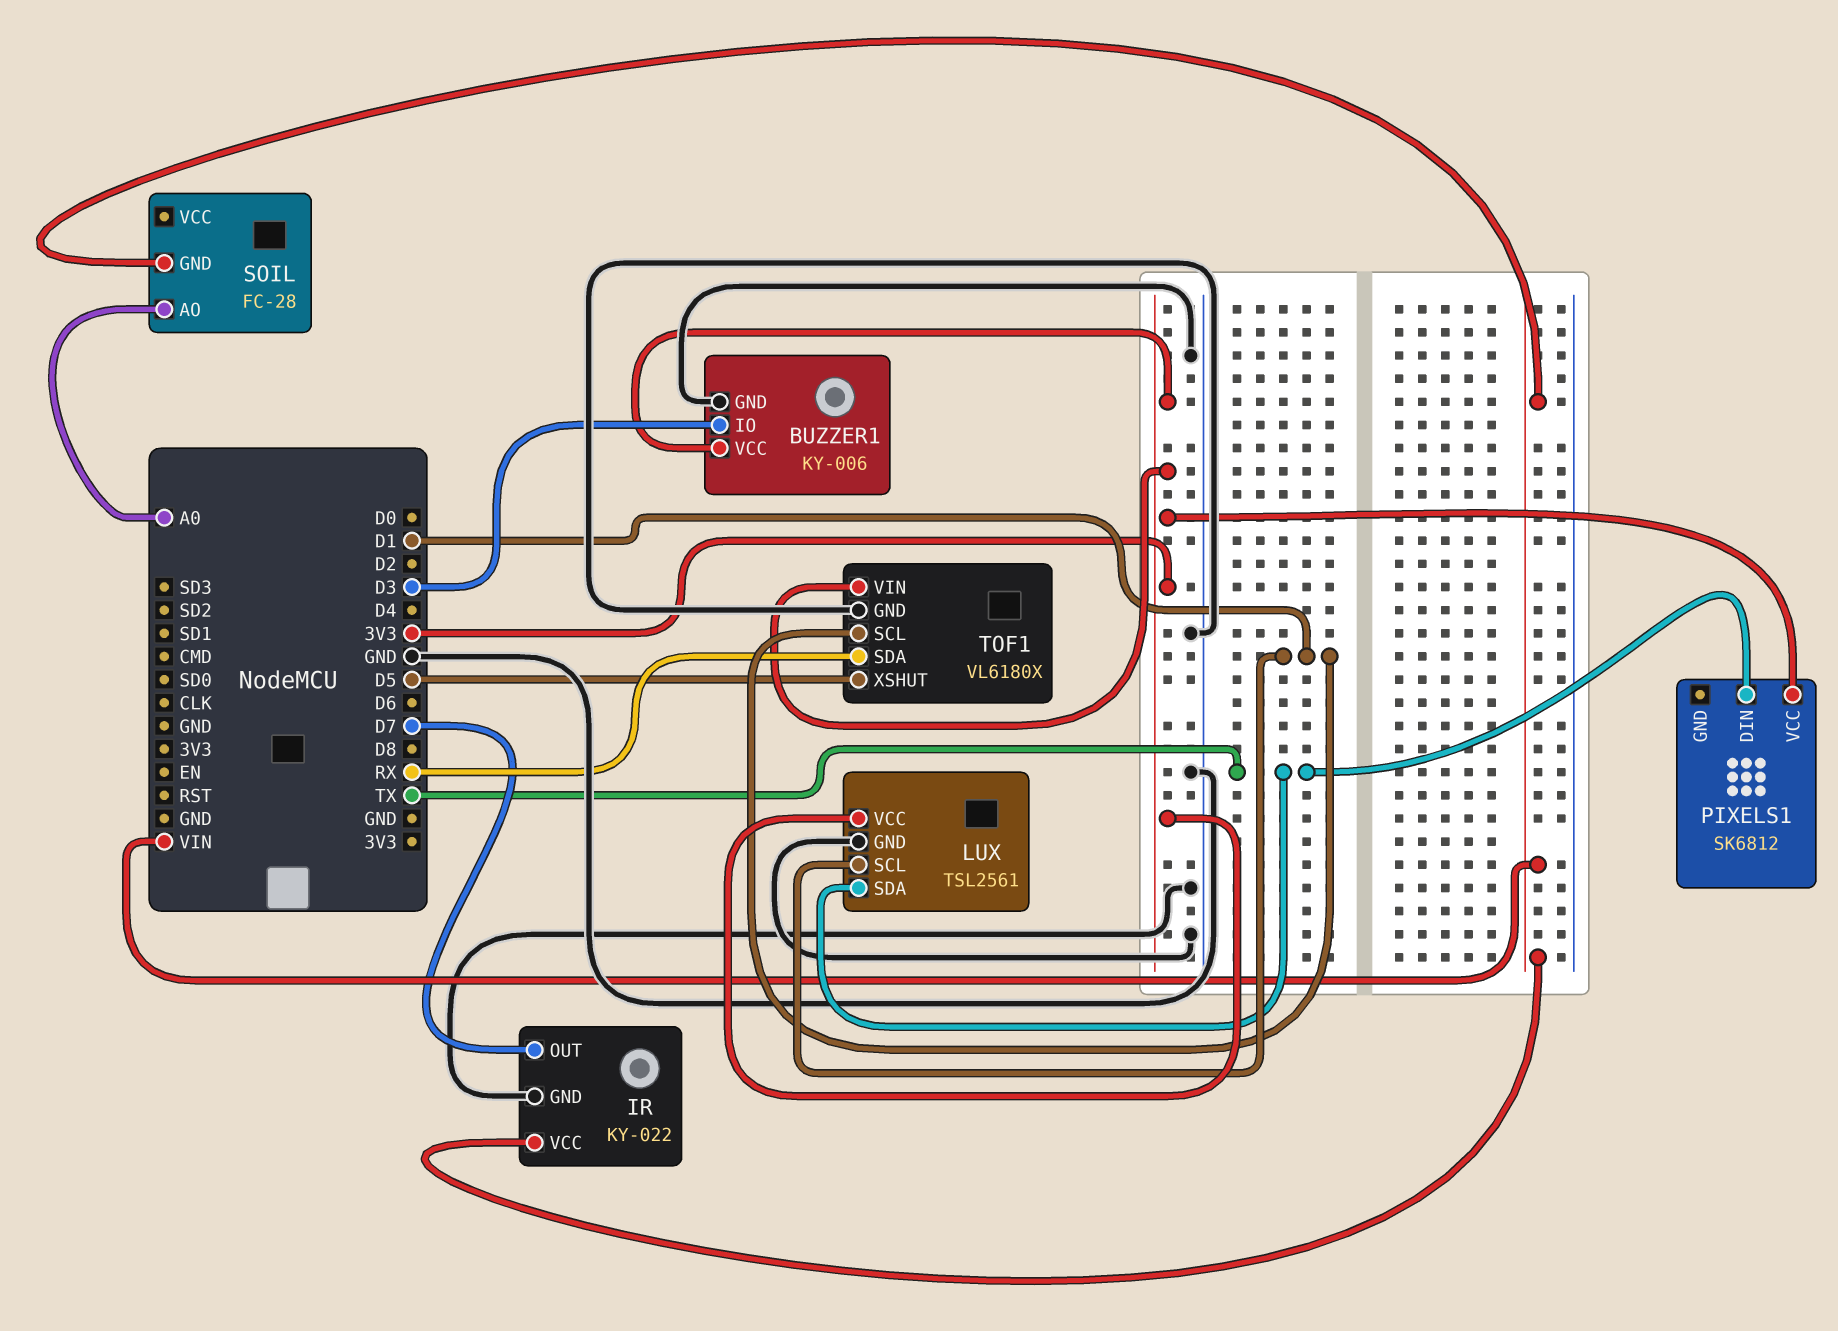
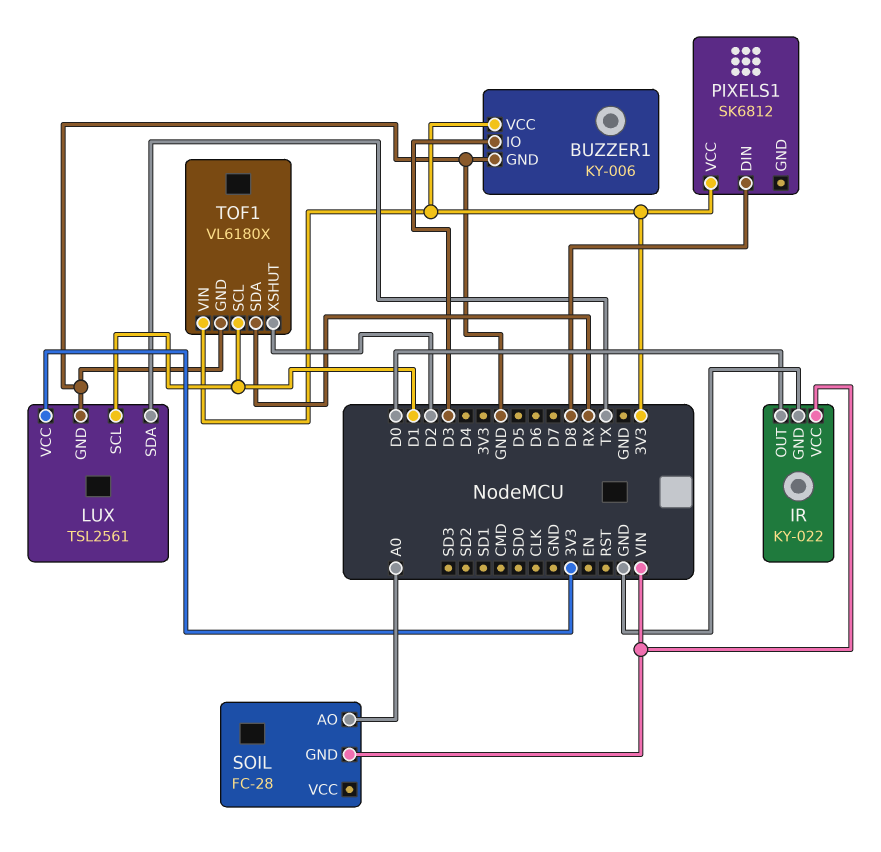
IR pin OUT: D7 -> D0
PIXELS1 pin DIN: TX -> D8
TOF1 pin XSHUT: D5 -> D2

